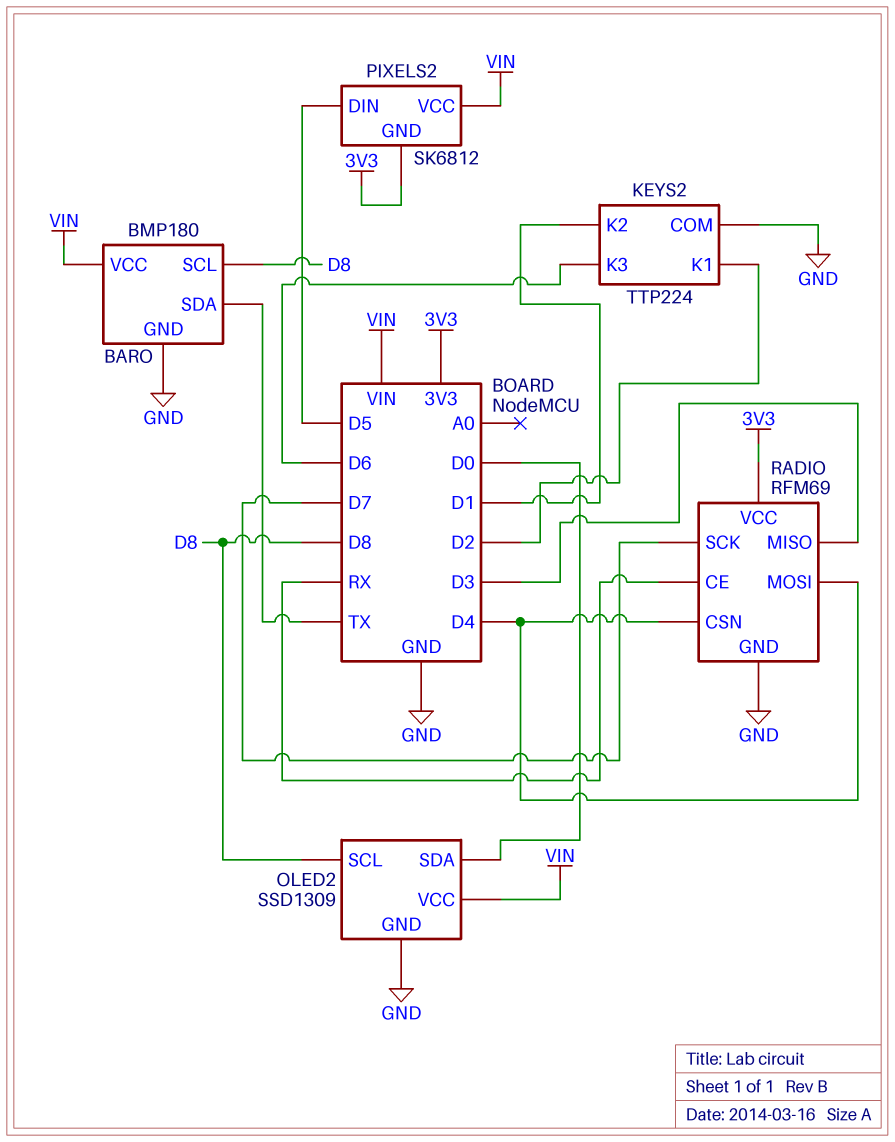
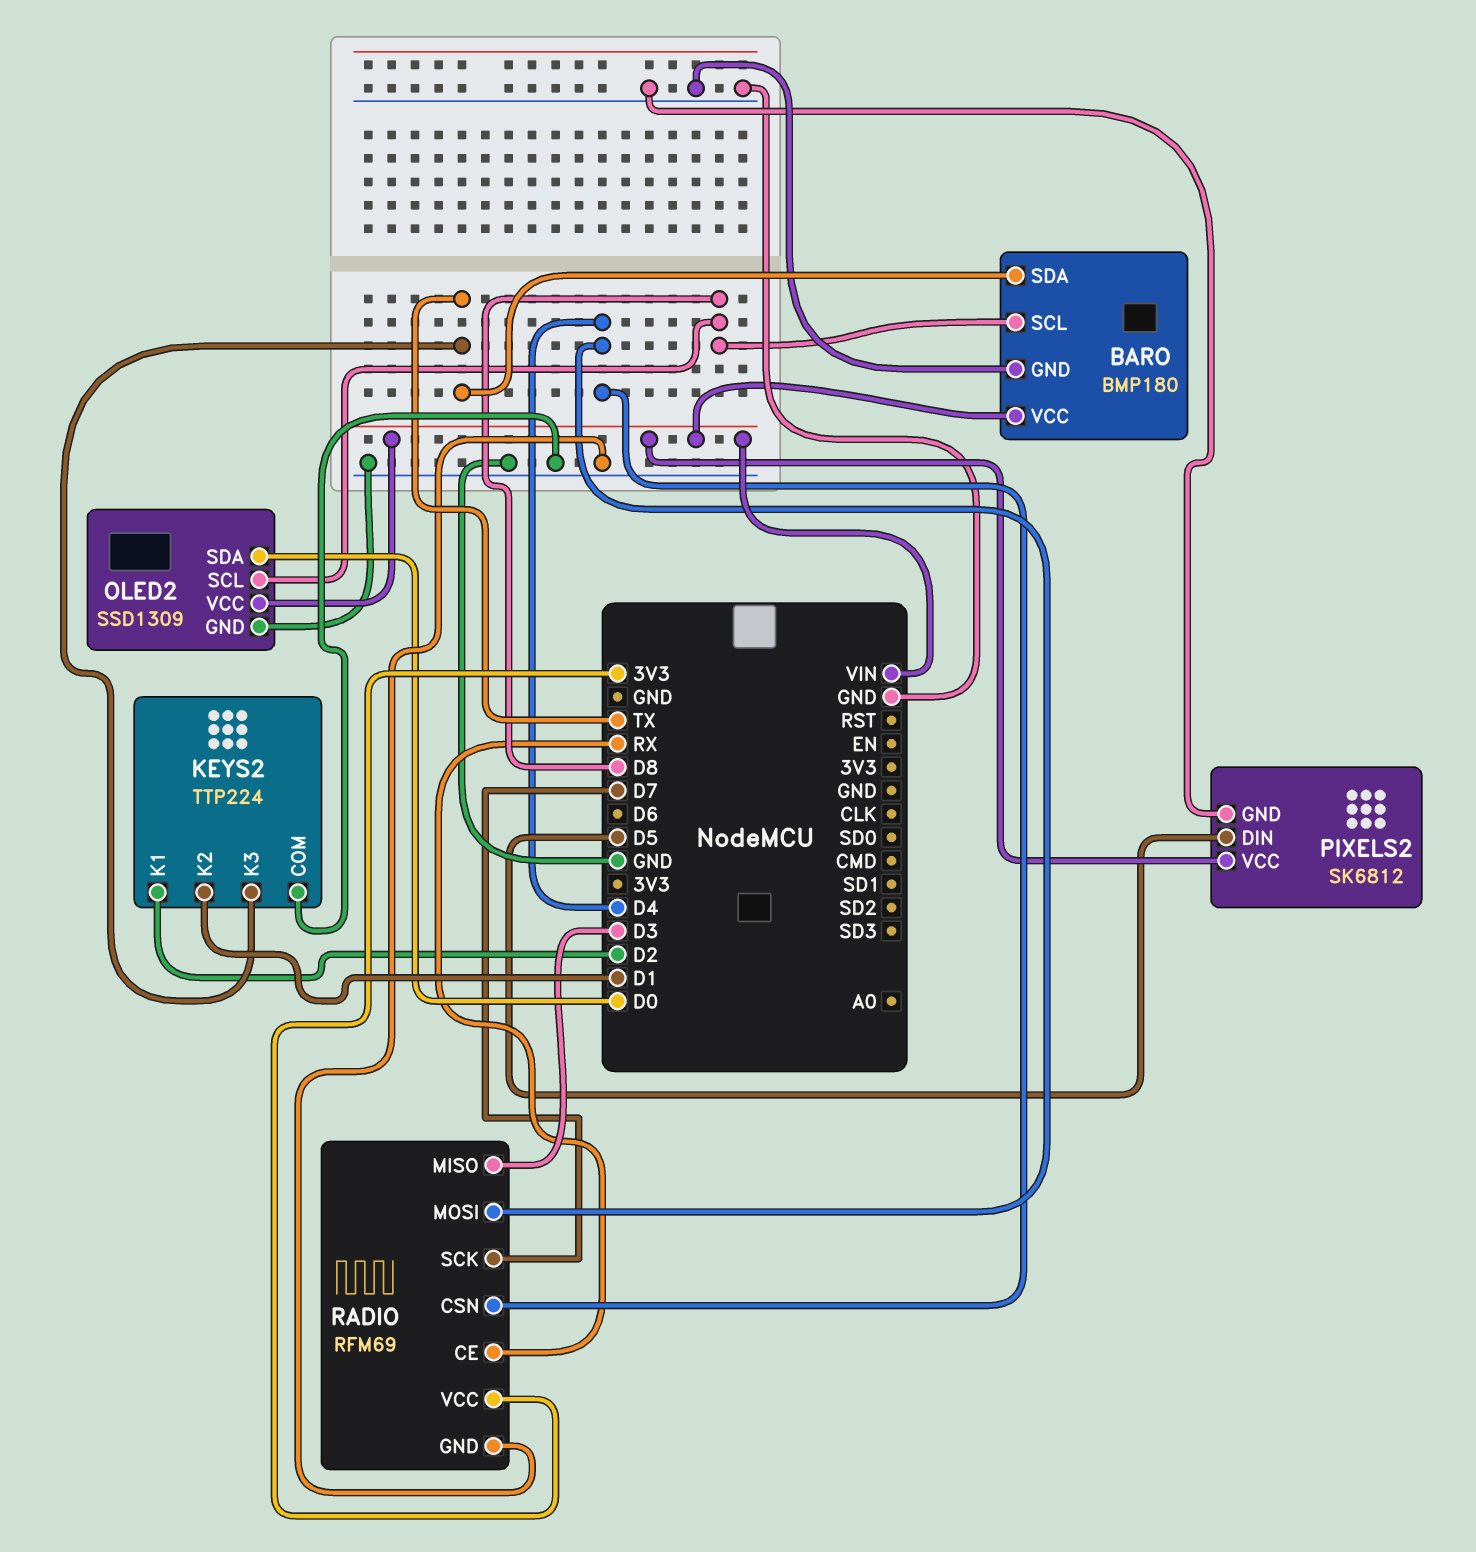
KEYS2 pin K3: D6 -> TX
PIXELS2 pin GND: 3V3 -> GND

